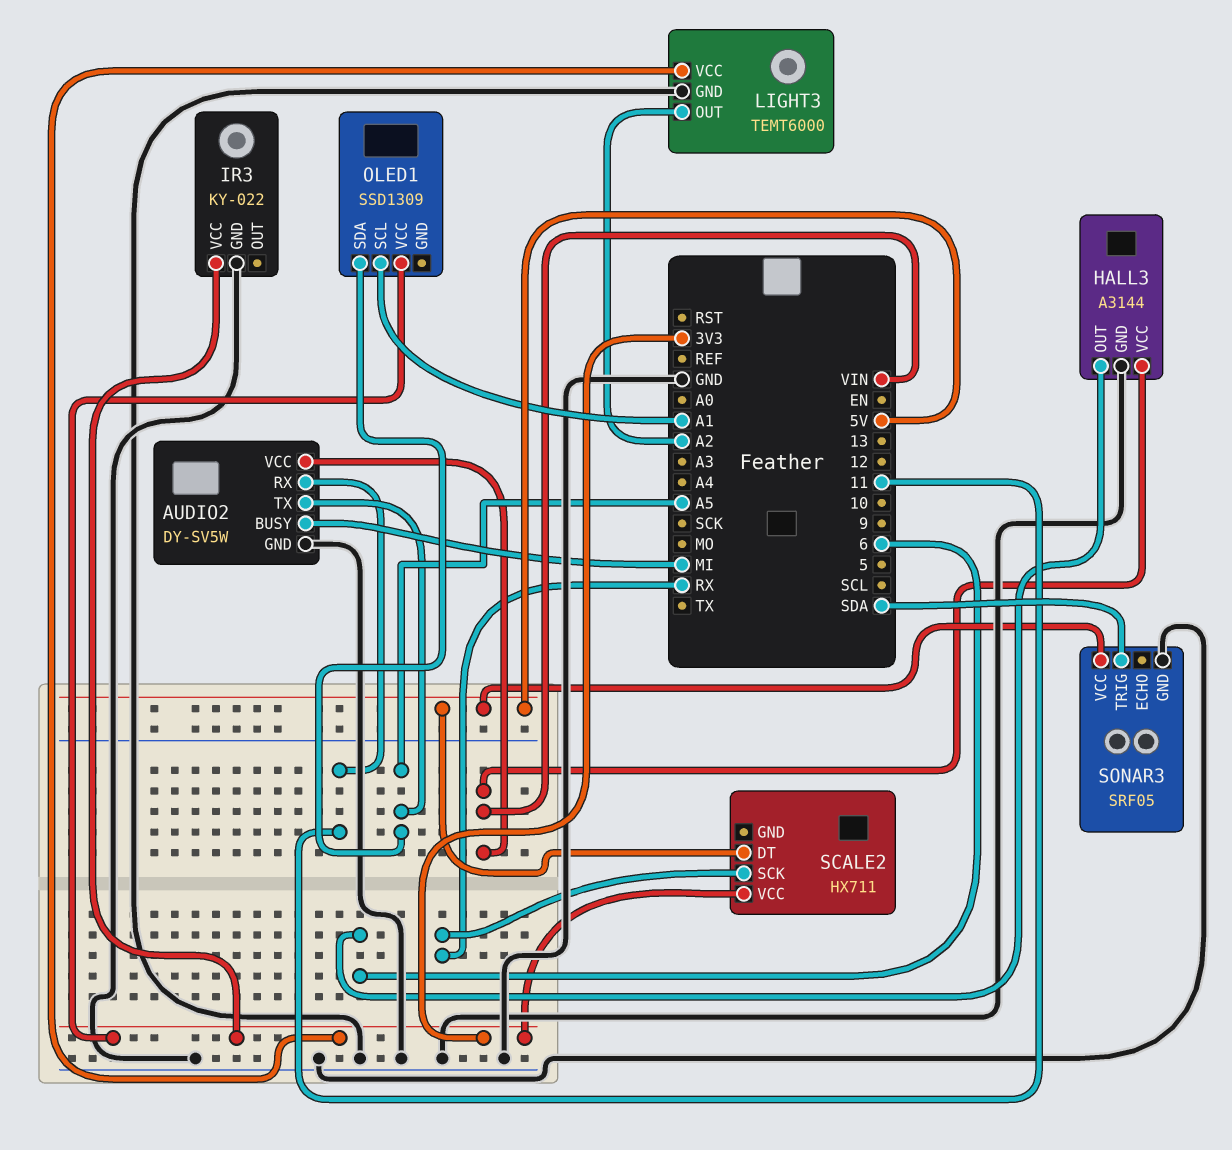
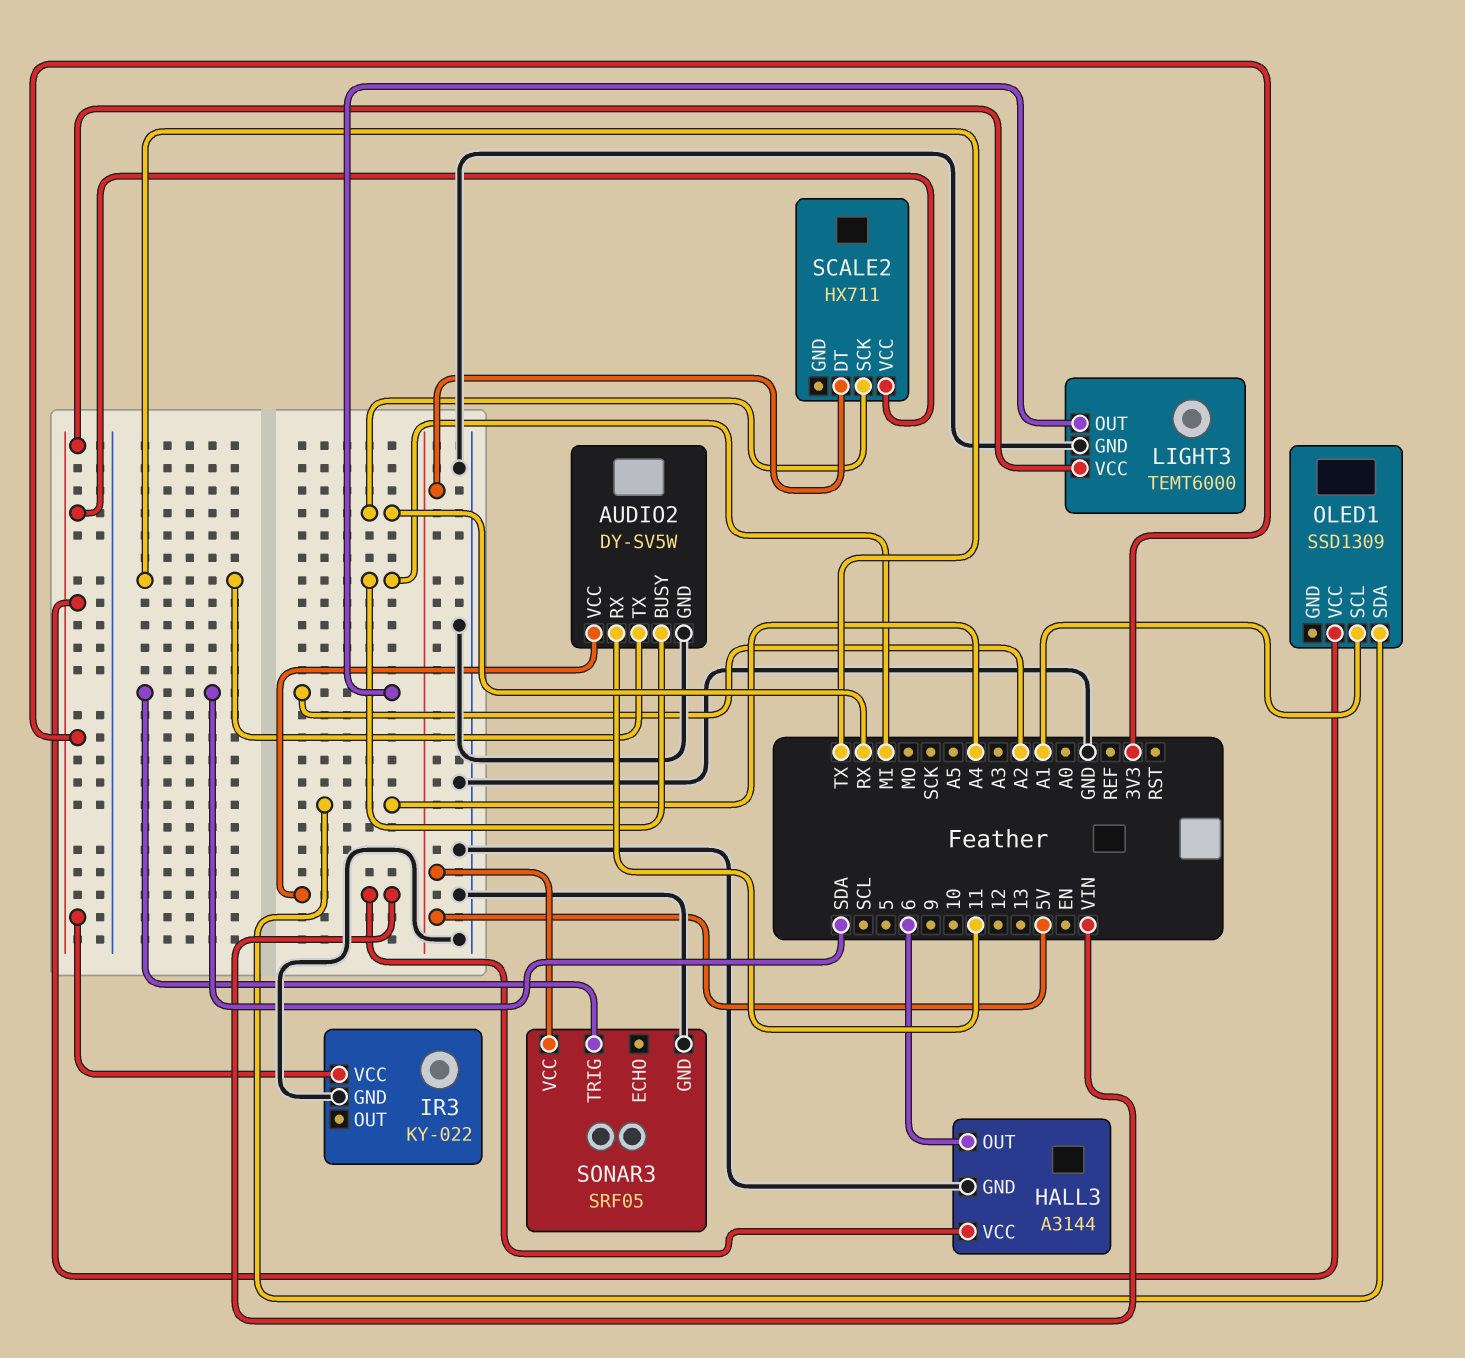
AUDIO2 pin TX: A5 -> TX
OLED1 pin SDA: A5 -> A4

